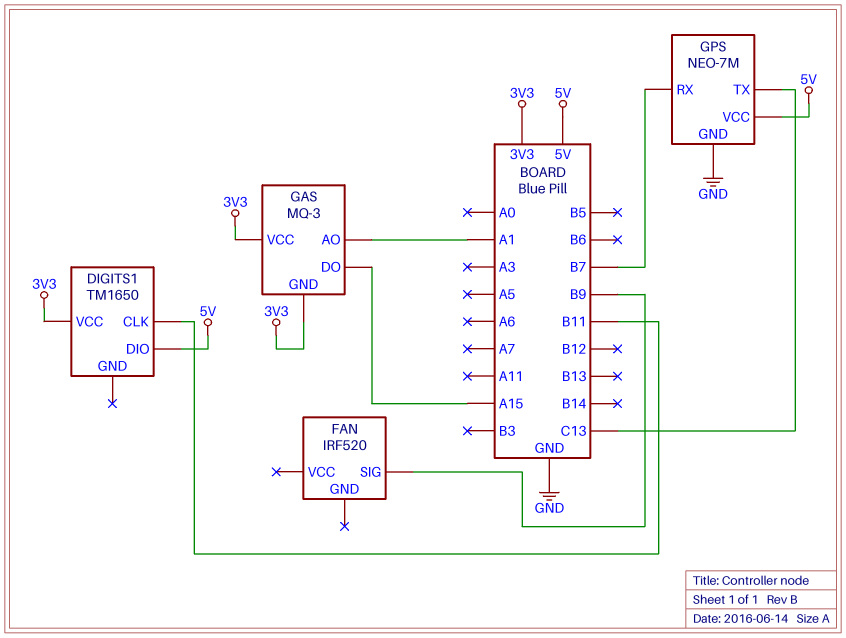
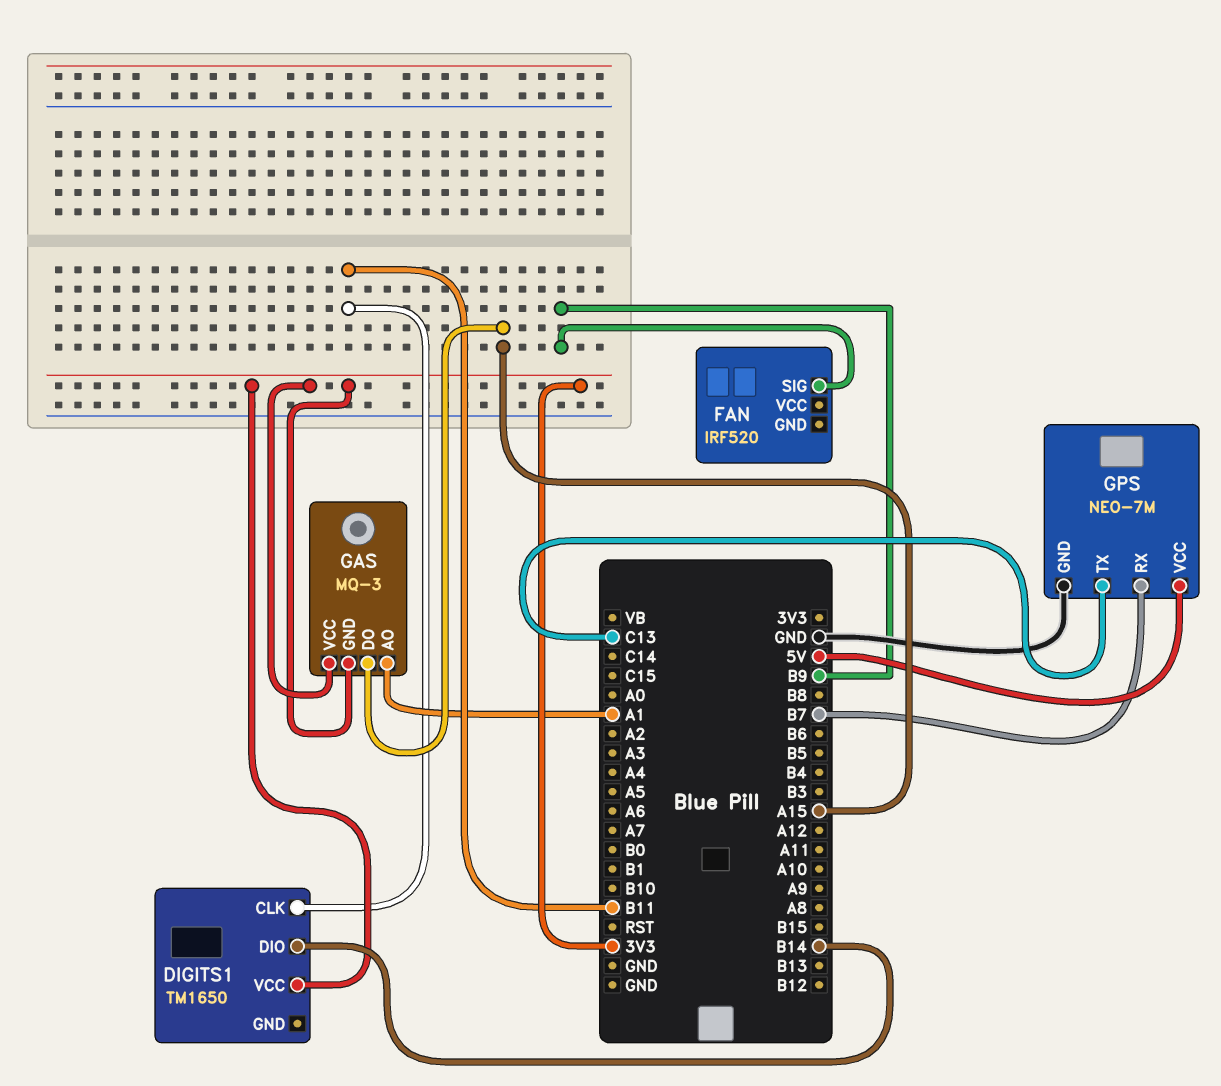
DIGITS1 pin DIO: 5V -> B14

